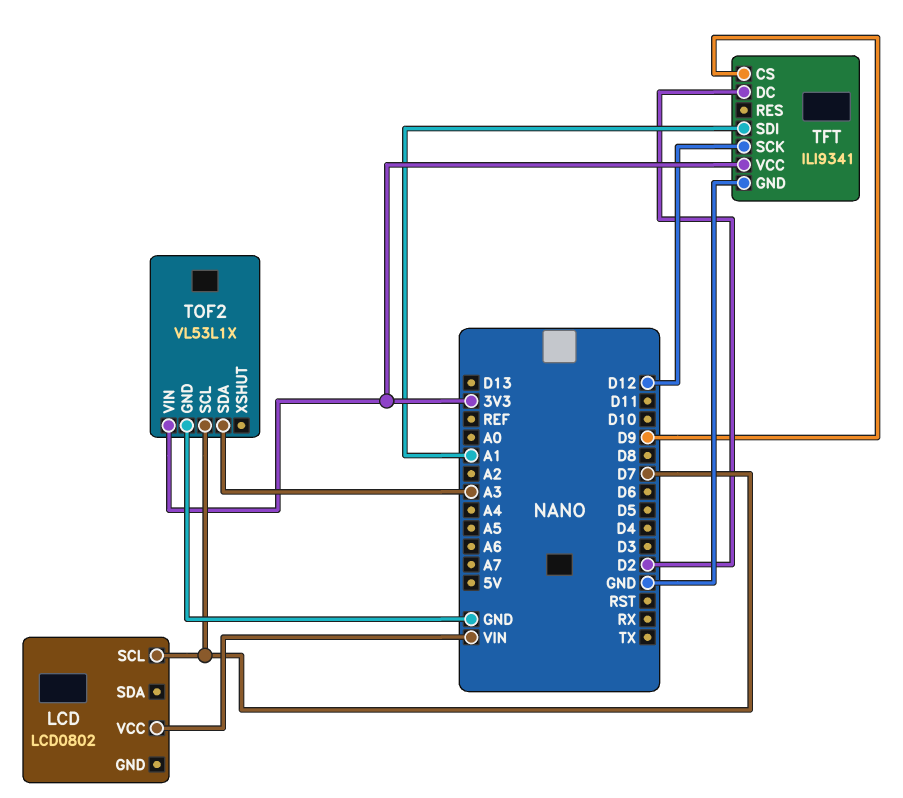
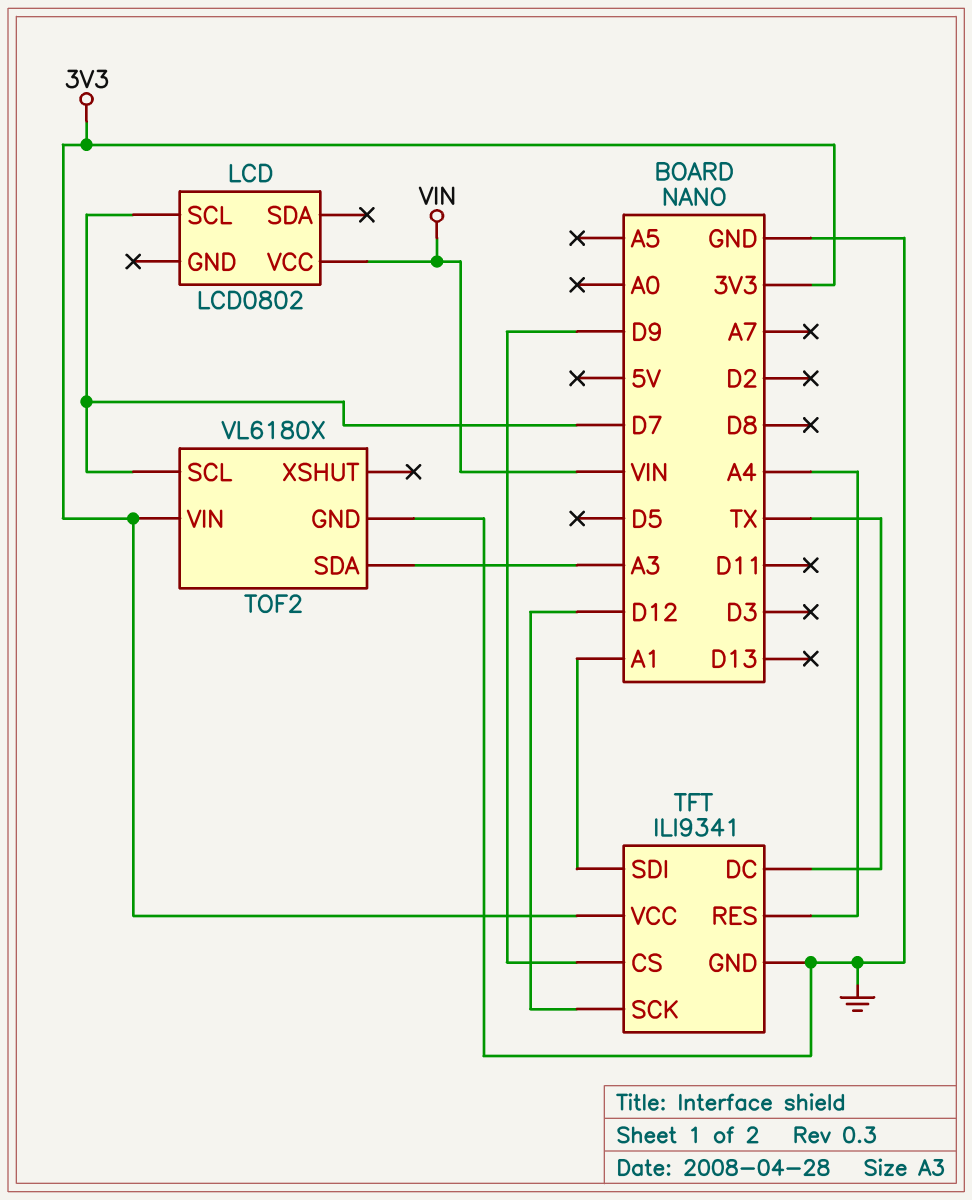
TFT pin DC: D2 -> TX
TFT pin RES: none -> A4
TOF2: VL53L1X -> VL6180X

